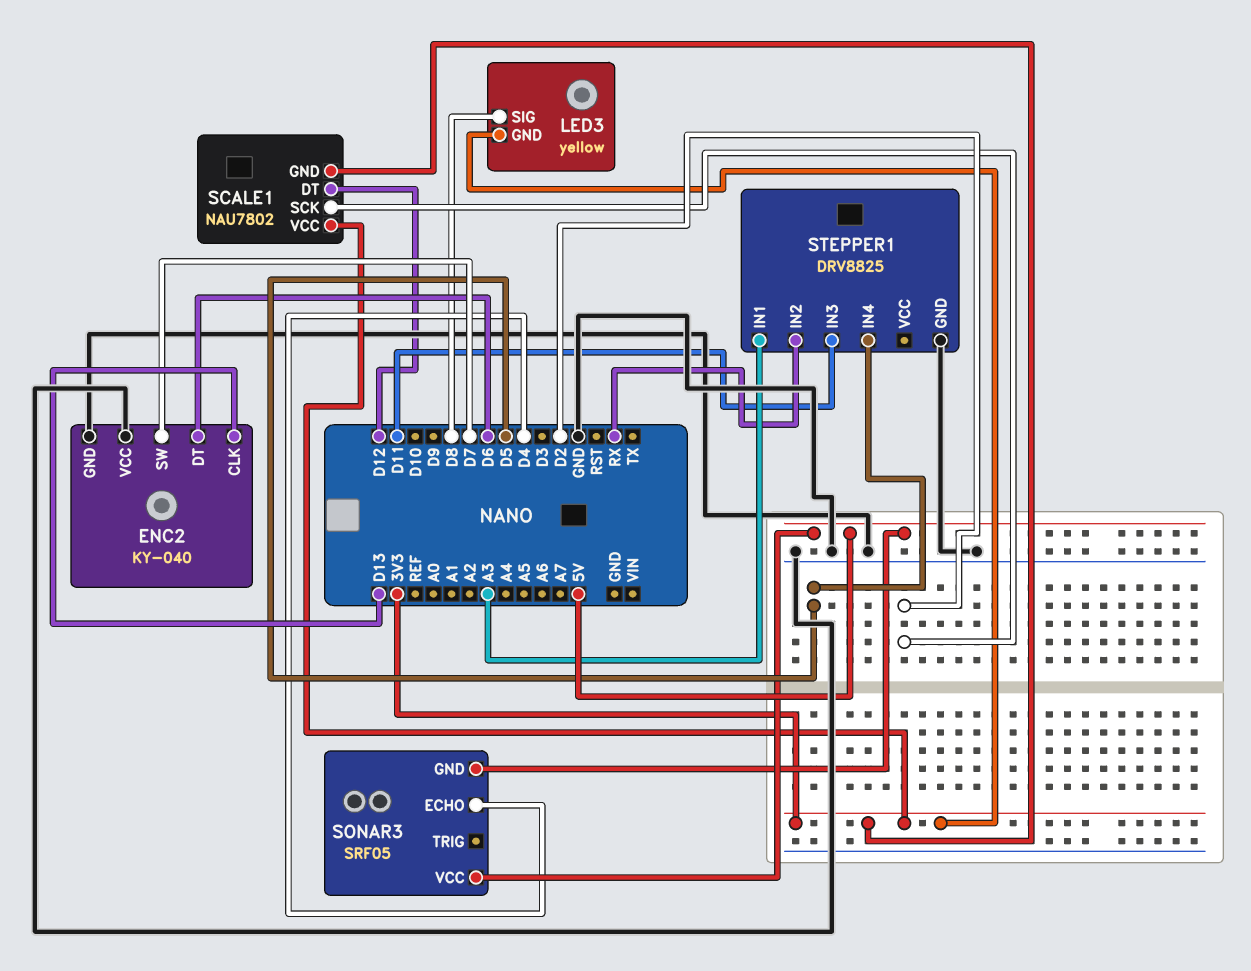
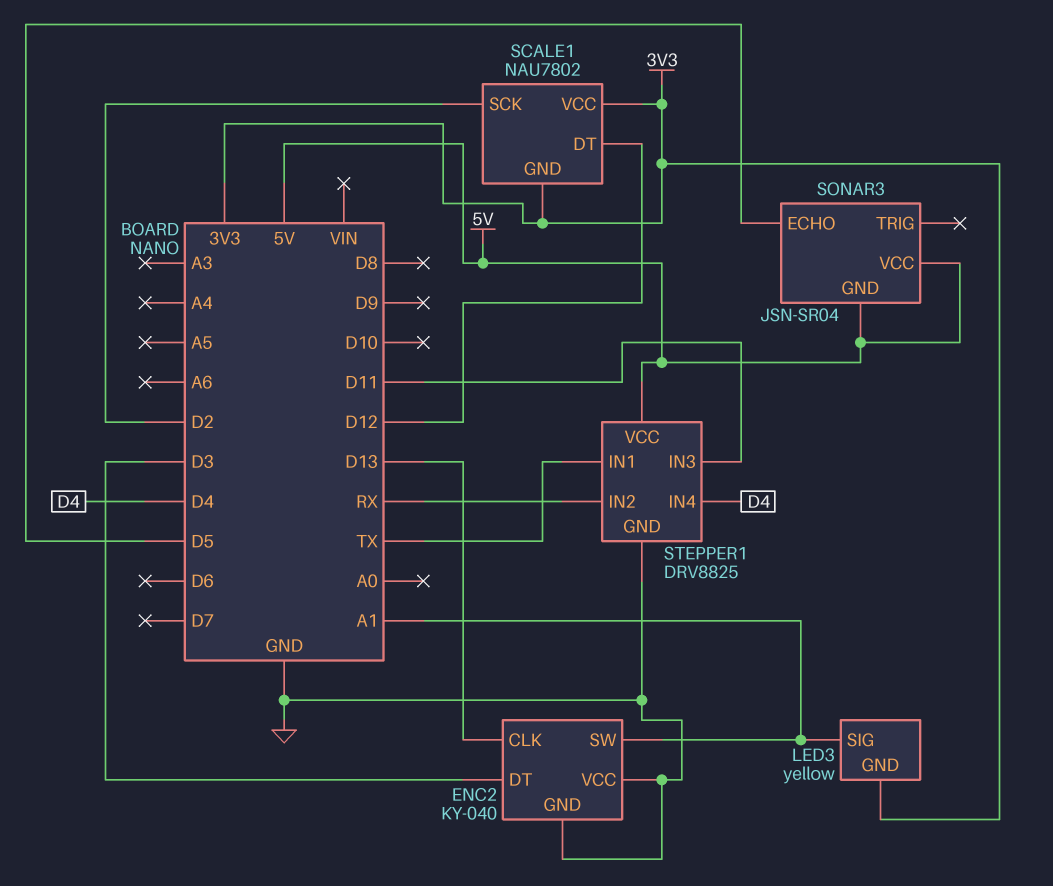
ENC2 pin DT: D6 -> D3
ENC2 pin SW: D7 -> A1
LED3 pin SIG: D8 -> A1
SONAR3: SRF05 -> JSN-SR04
SONAR3 pin ECHO: D4 -> D5
STEPPER1 pin IN1: A3 -> TX
STEPPER1 pin IN4: D5 -> D4
STEPPER1 pin VCC: none -> 5V

